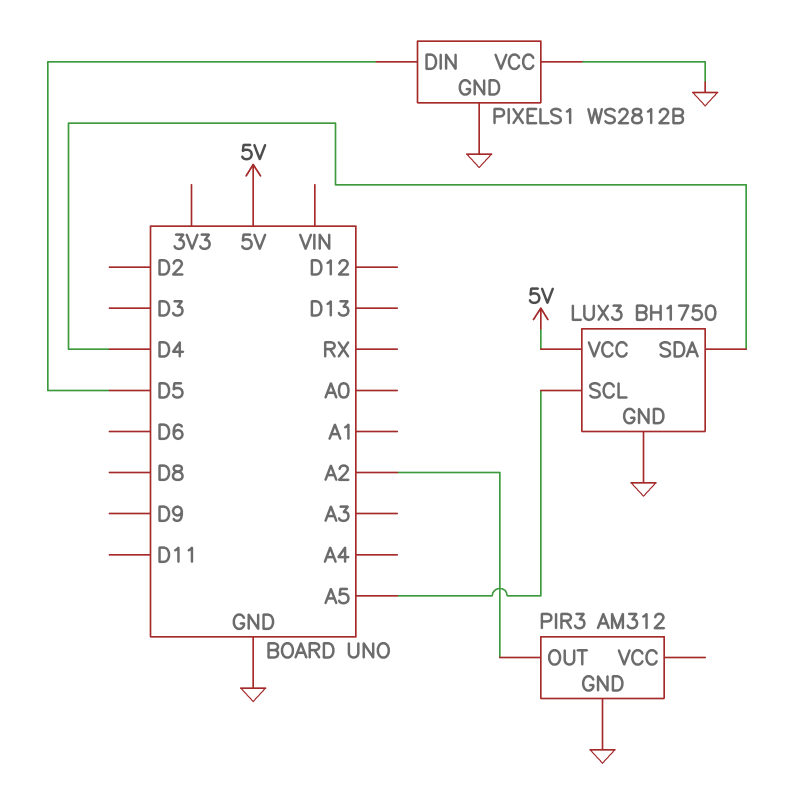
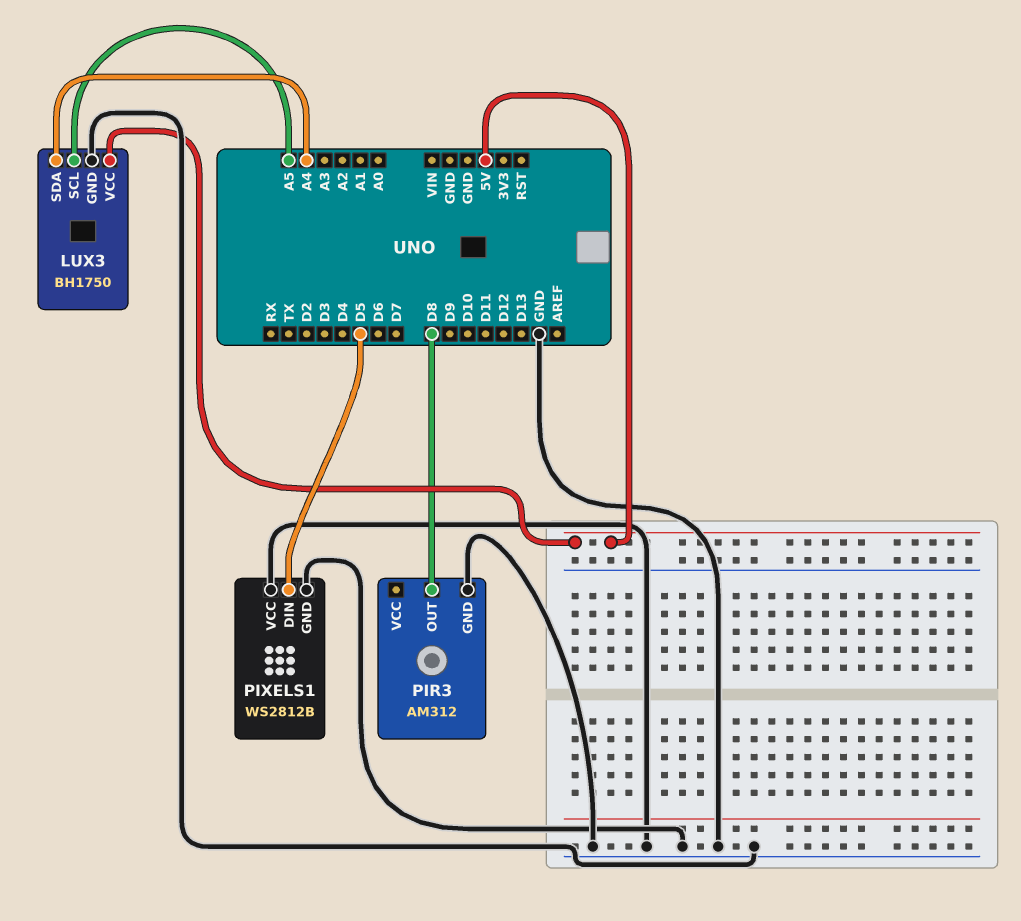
LUX3 pin SDA: D4 -> A4
PIR3 pin OUT: A2 -> D8

